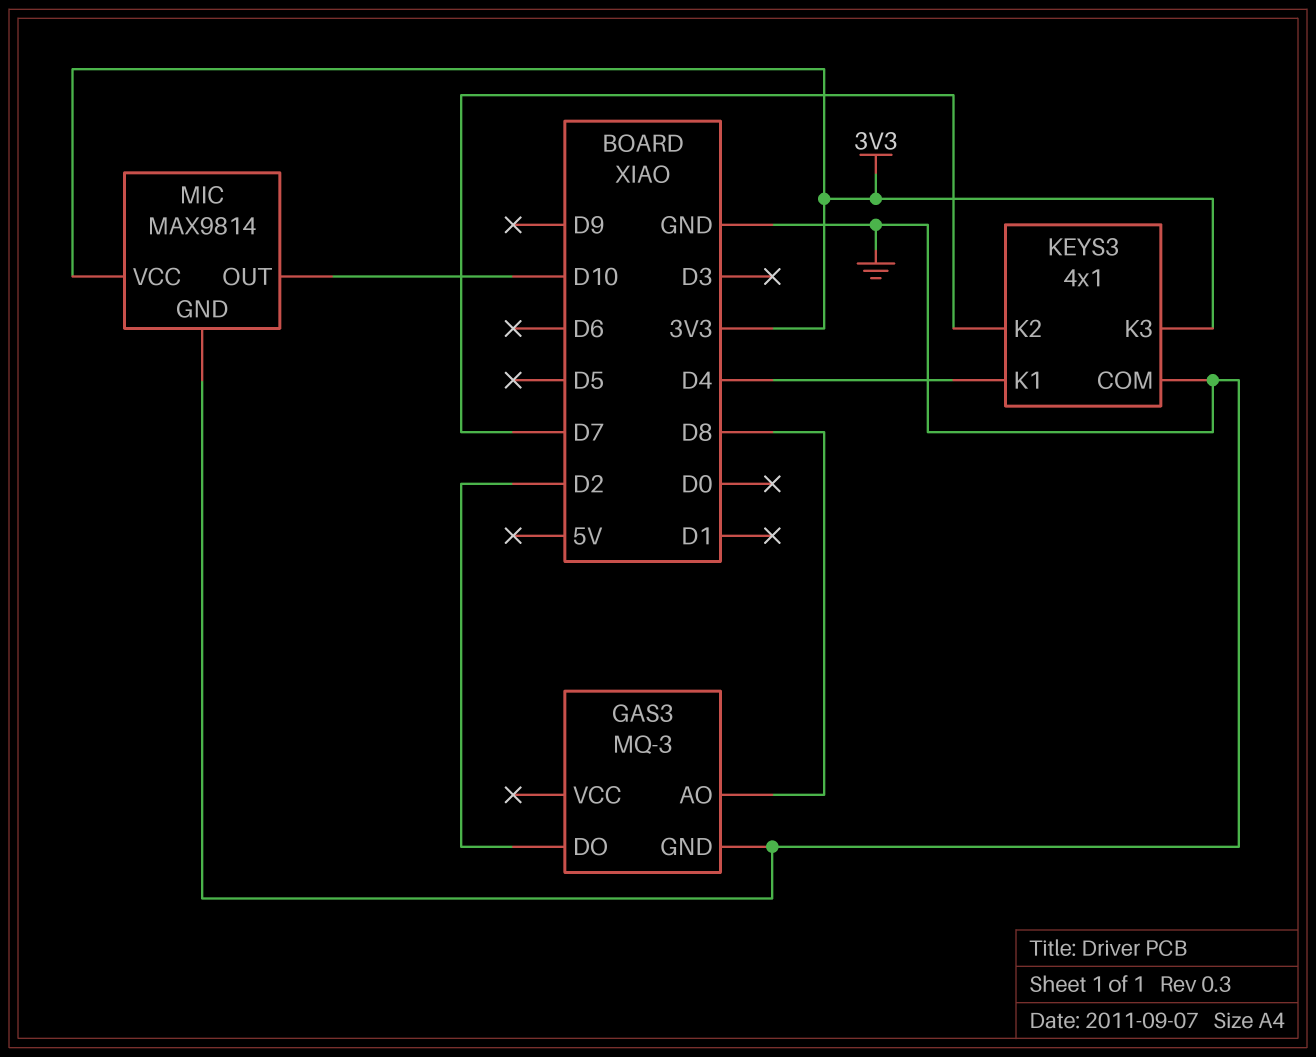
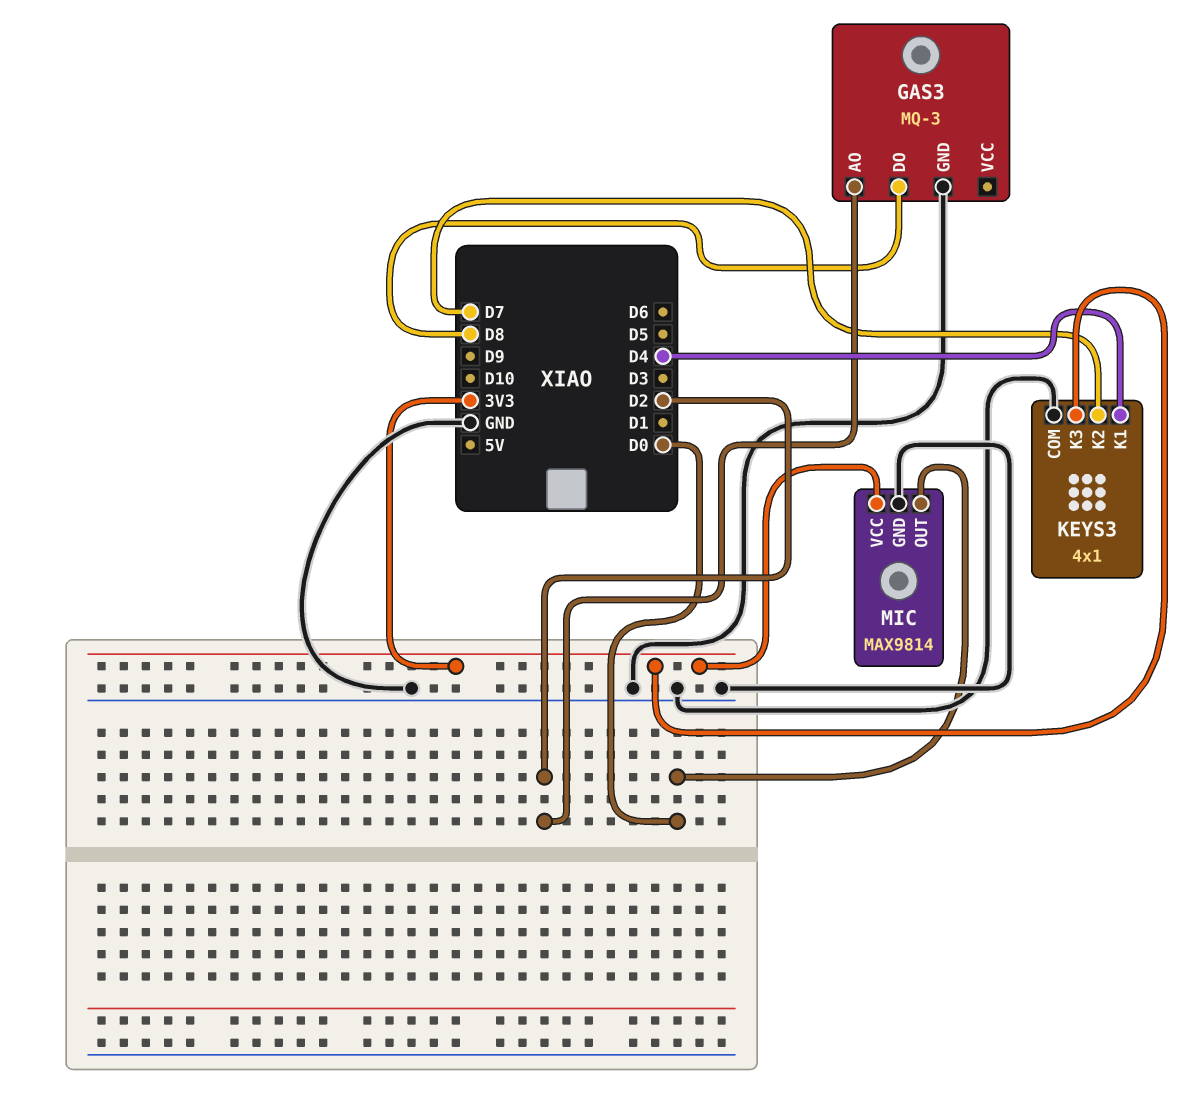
GAS3 pin AO: D8 -> D2
GAS3 pin DO: D2 -> D8
MIC pin OUT: D10 -> D0

